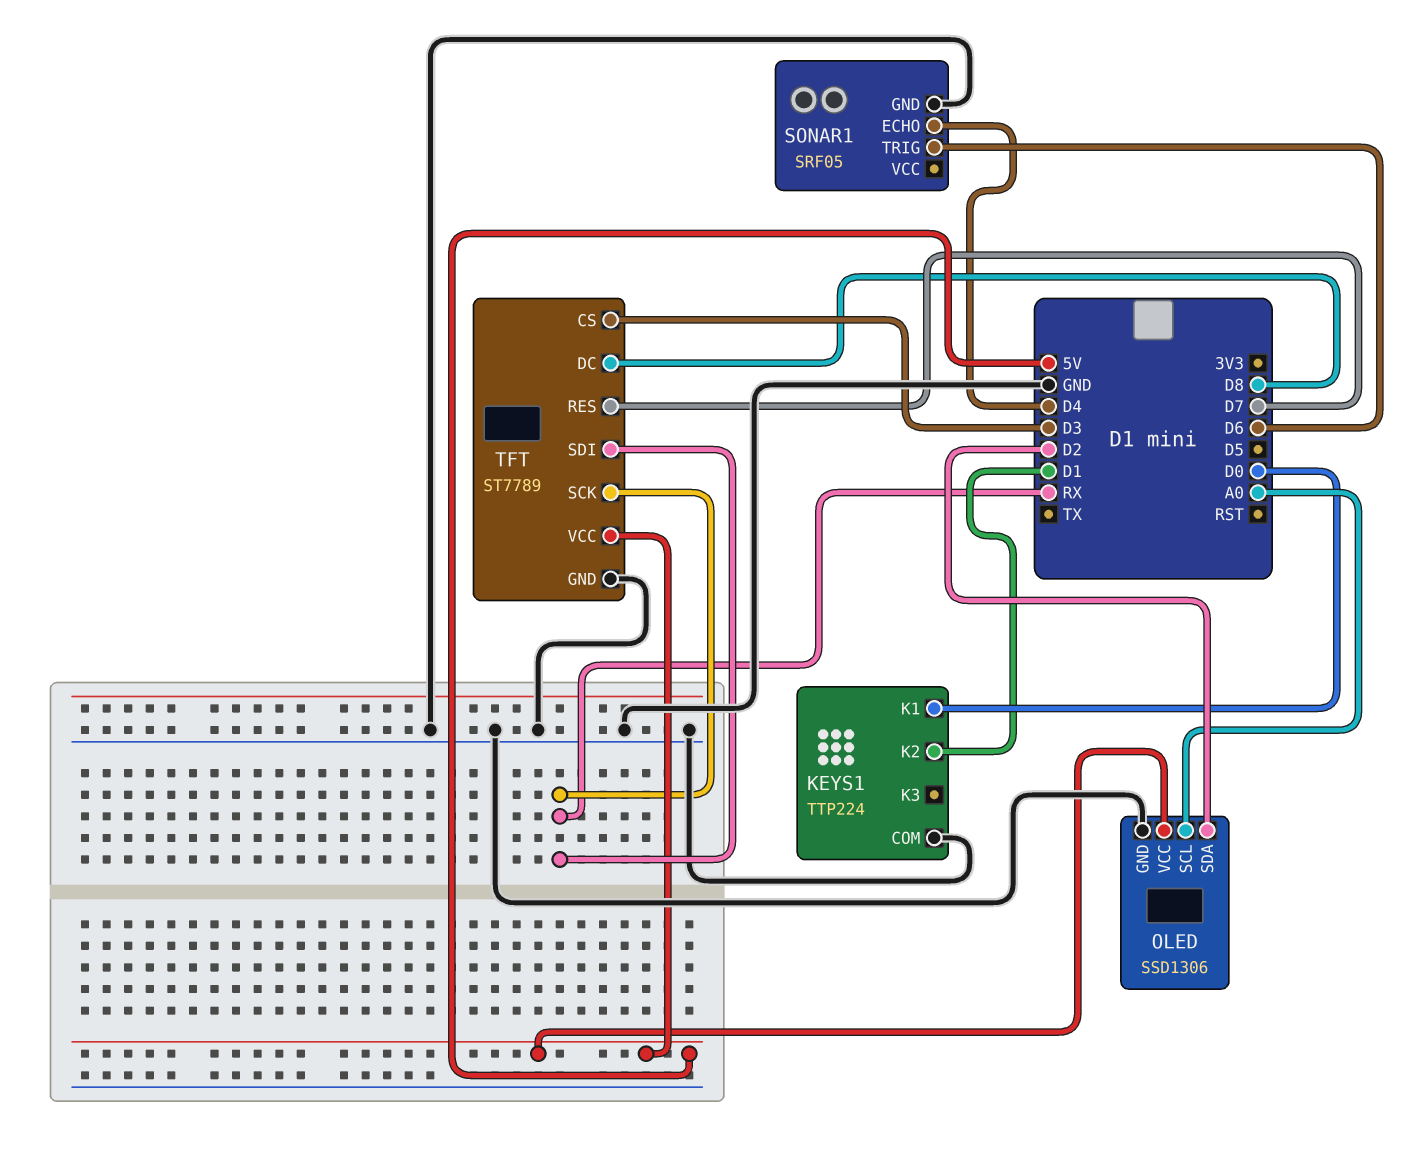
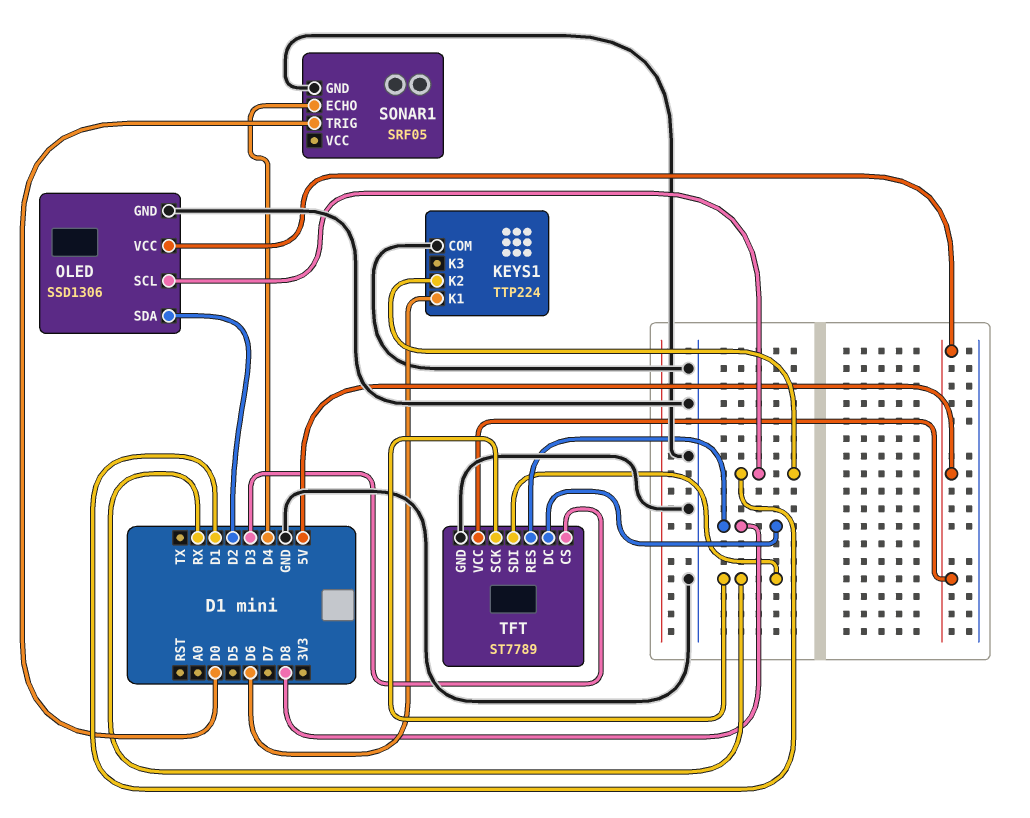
KEYS1 pin K1: D0 -> D6
OLED pin SCL: A0 -> D1
SONAR1 pin TRIG: D6 -> D0
TFT pin RES: D7 -> D8

